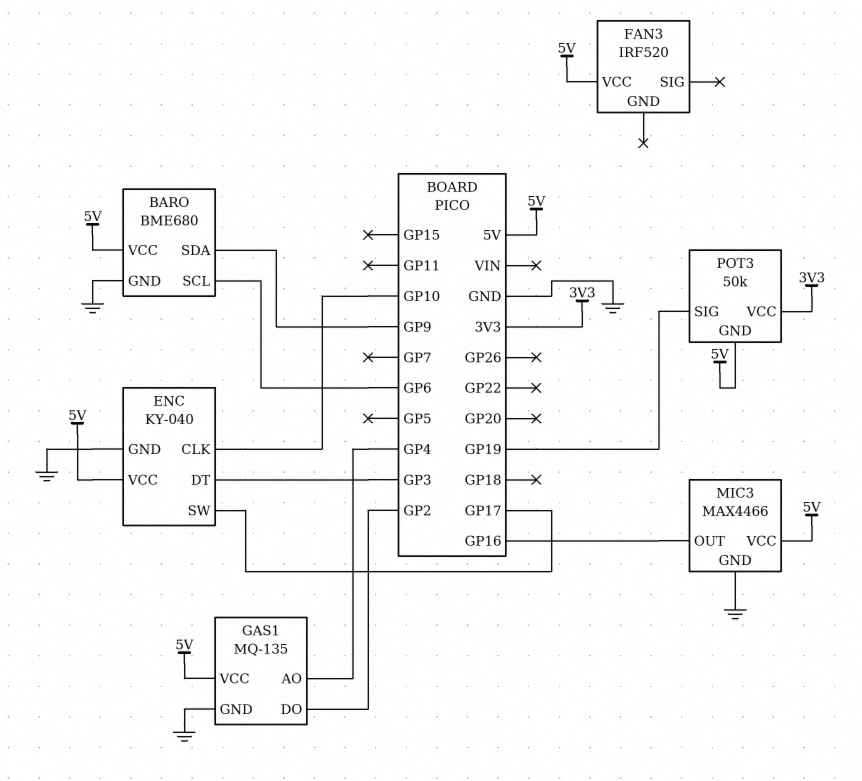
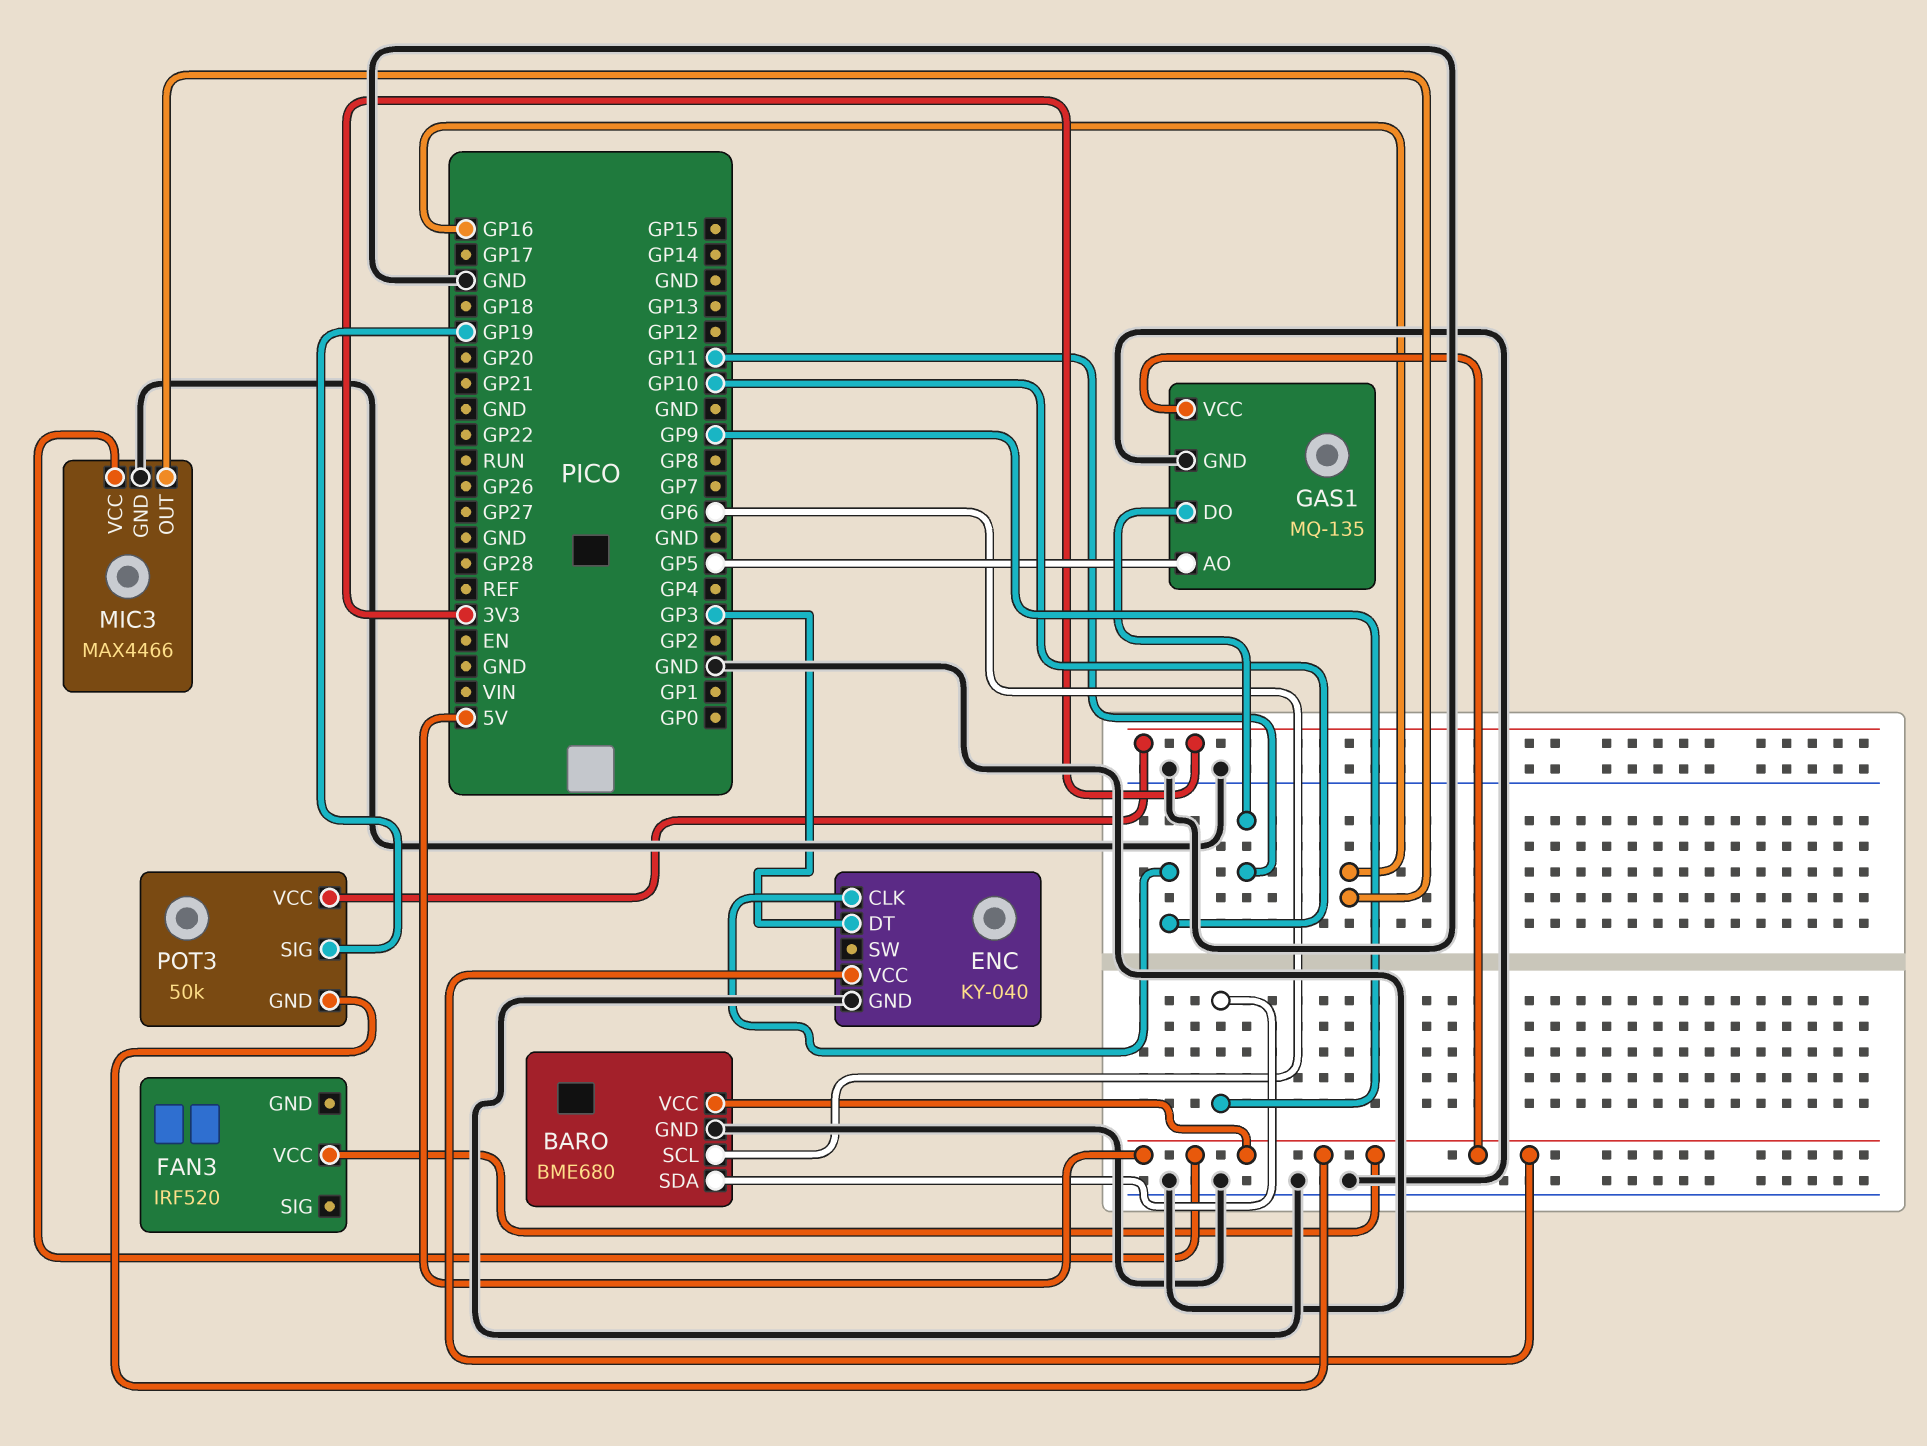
ENC pin SW: GP17 -> none
GAS1 pin AO: GP4 -> GP5
GAS1 pin DO: GP2 -> GP11

